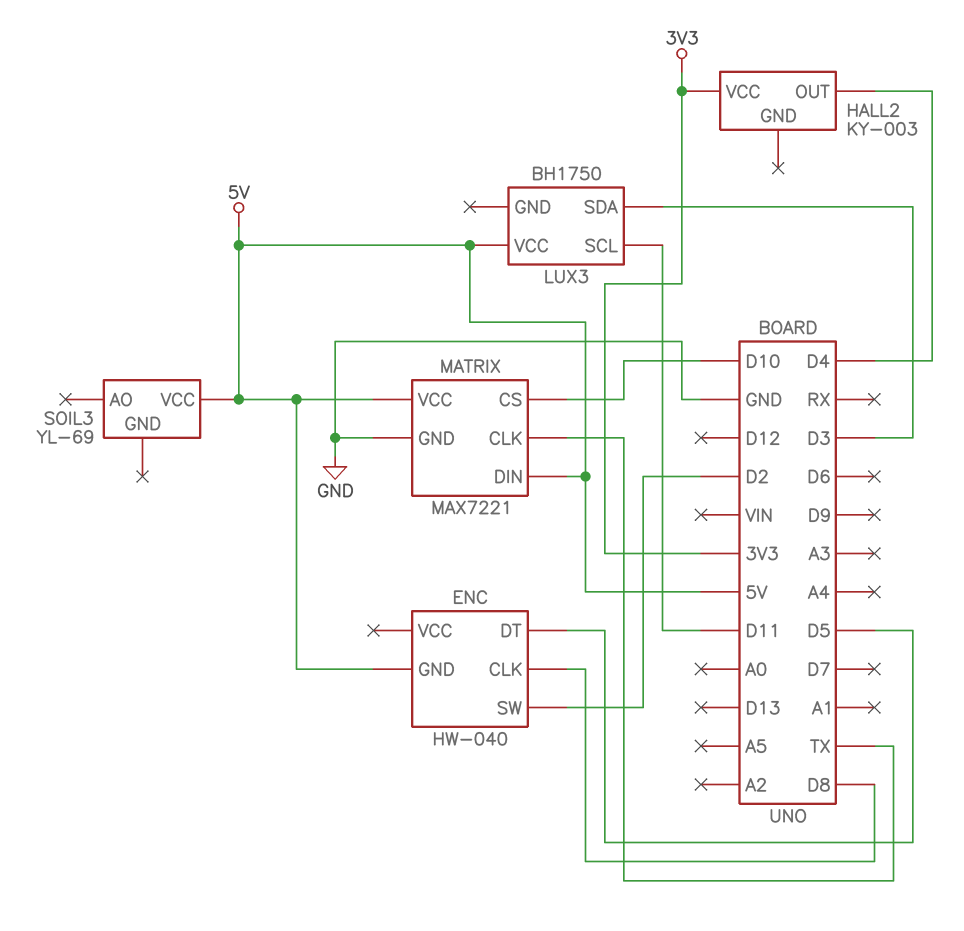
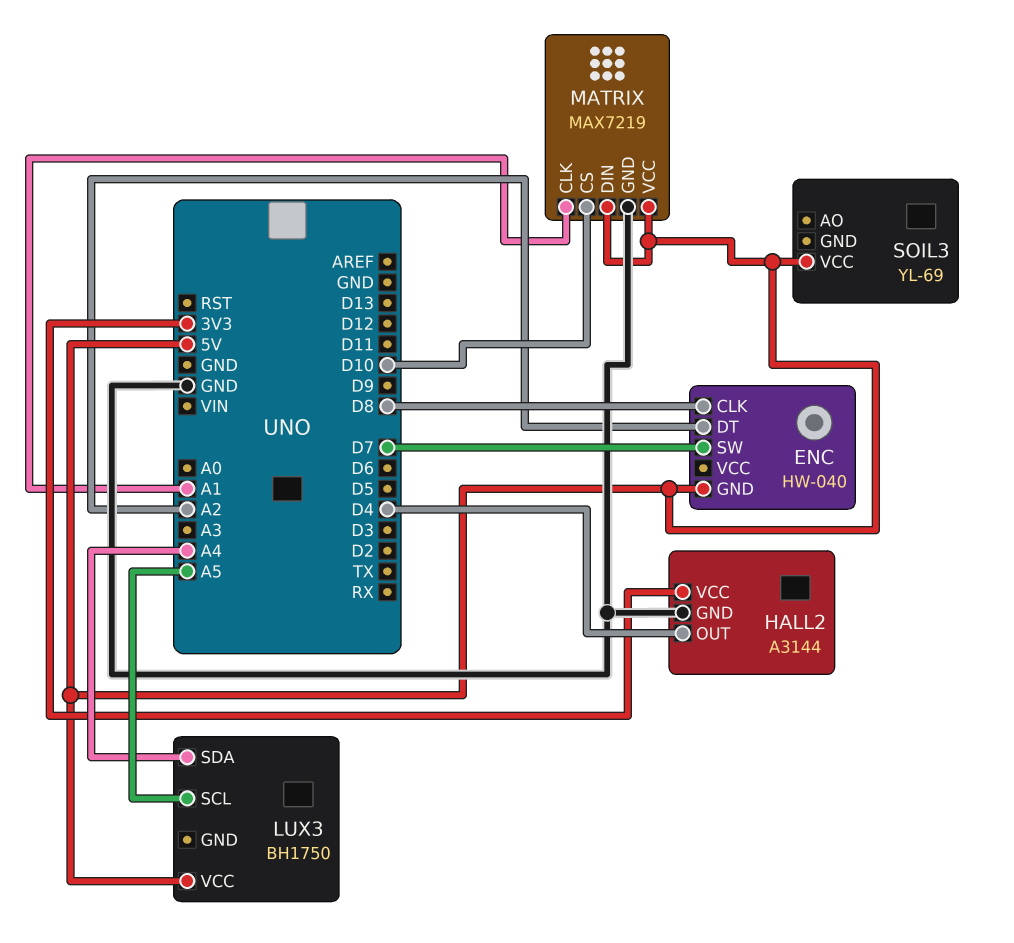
ENC pin DT: D5 -> A2
ENC pin SW: D2 -> D7
HALL2: KY-003 -> A3144
HALL2 pin GND: none -> GND
LUX3 pin SCL: D11 -> A5
LUX3 pin SDA: D3 -> A4
MATRIX: MAX7221 -> MAX7219
MATRIX pin CLK: TX -> A1

